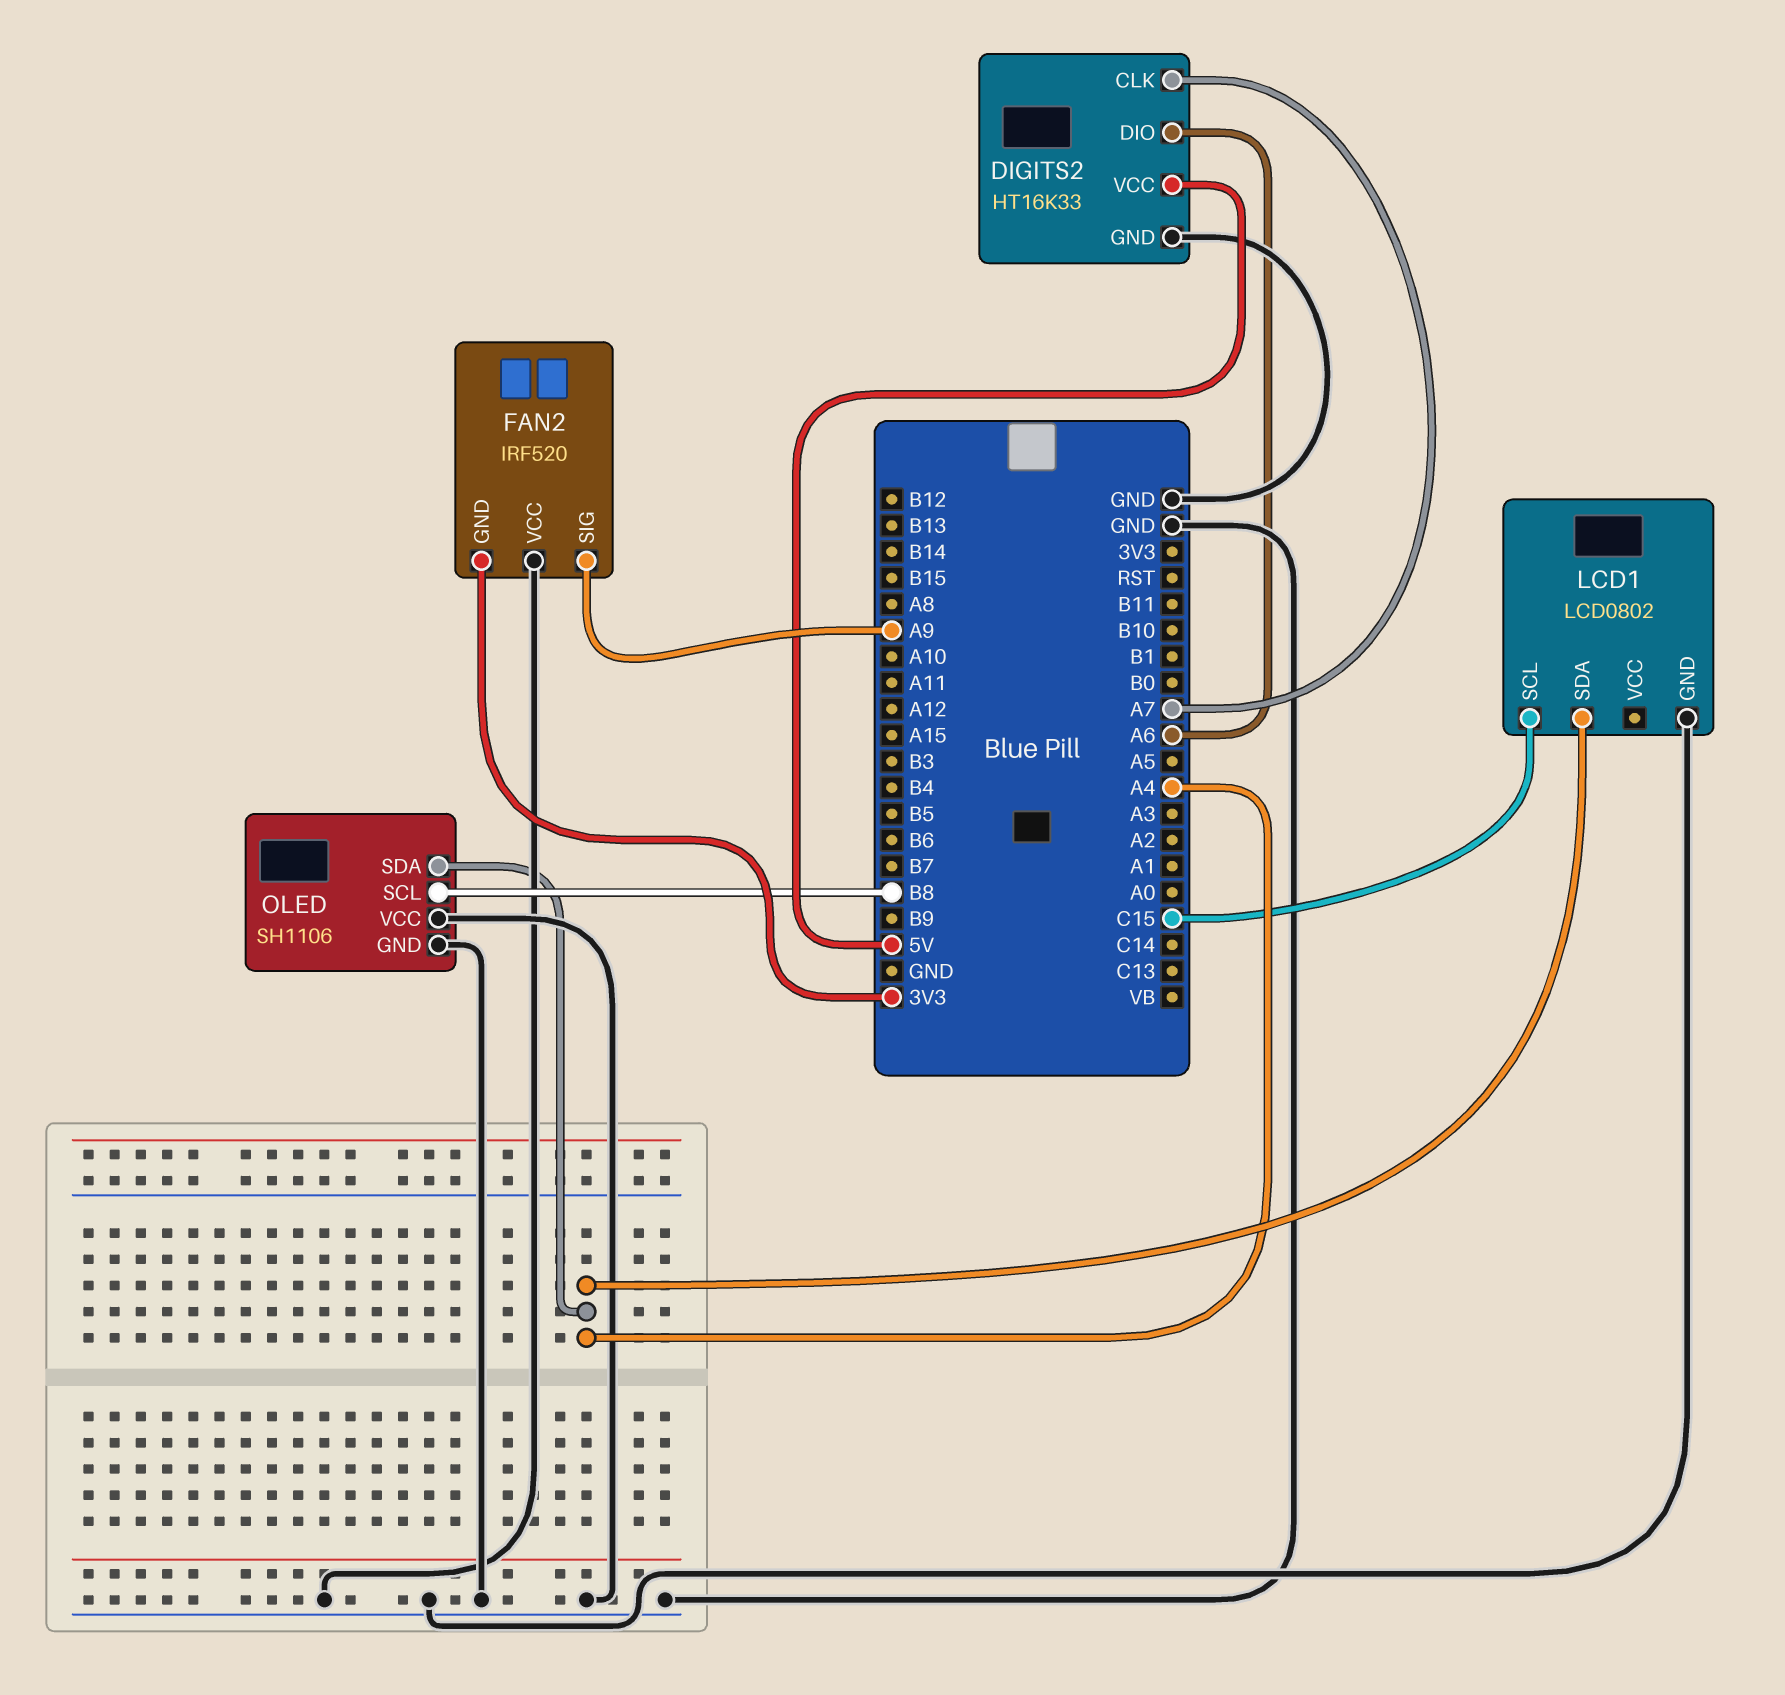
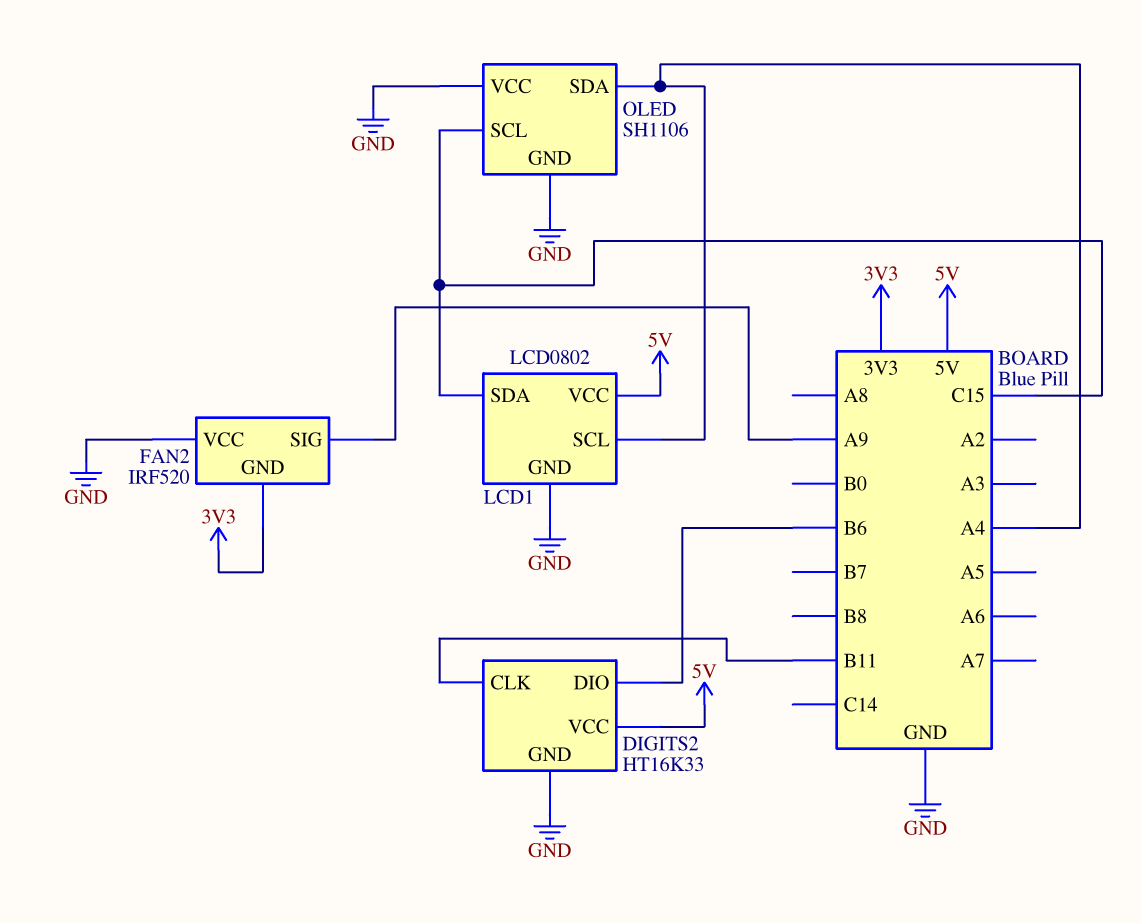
DIGITS2 pin CLK: A7 -> B11
DIGITS2 pin DIO: A6 -> B6
LCD1 pin SCL: C15 -> A4
LCD1 pin SDA: A4 -> C15
LCD1 pin VCC: none -> 5V
OLED pin SCL: B8 -> C15

